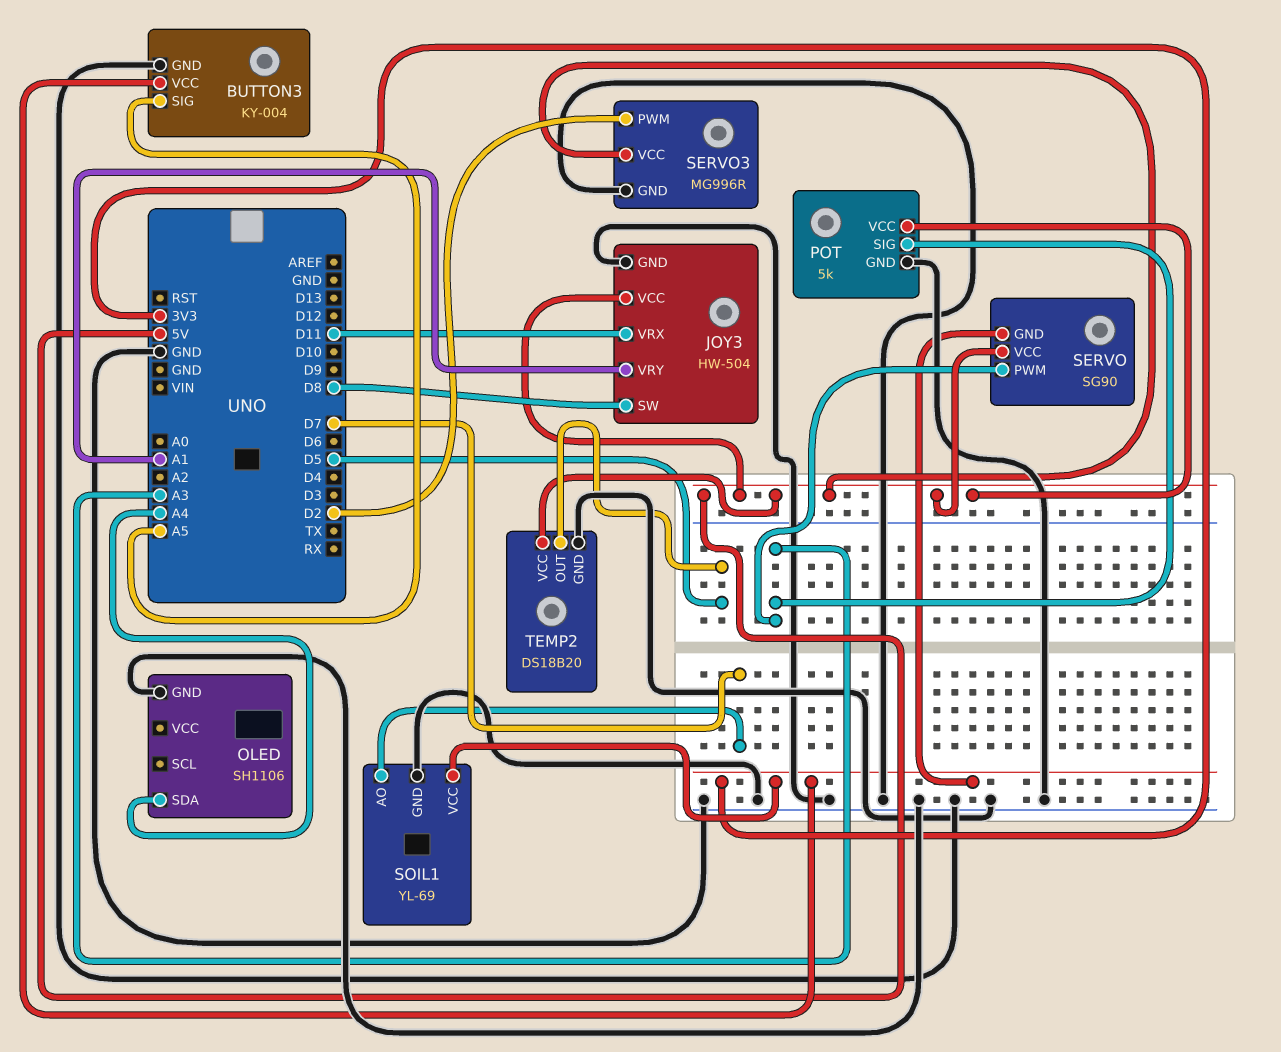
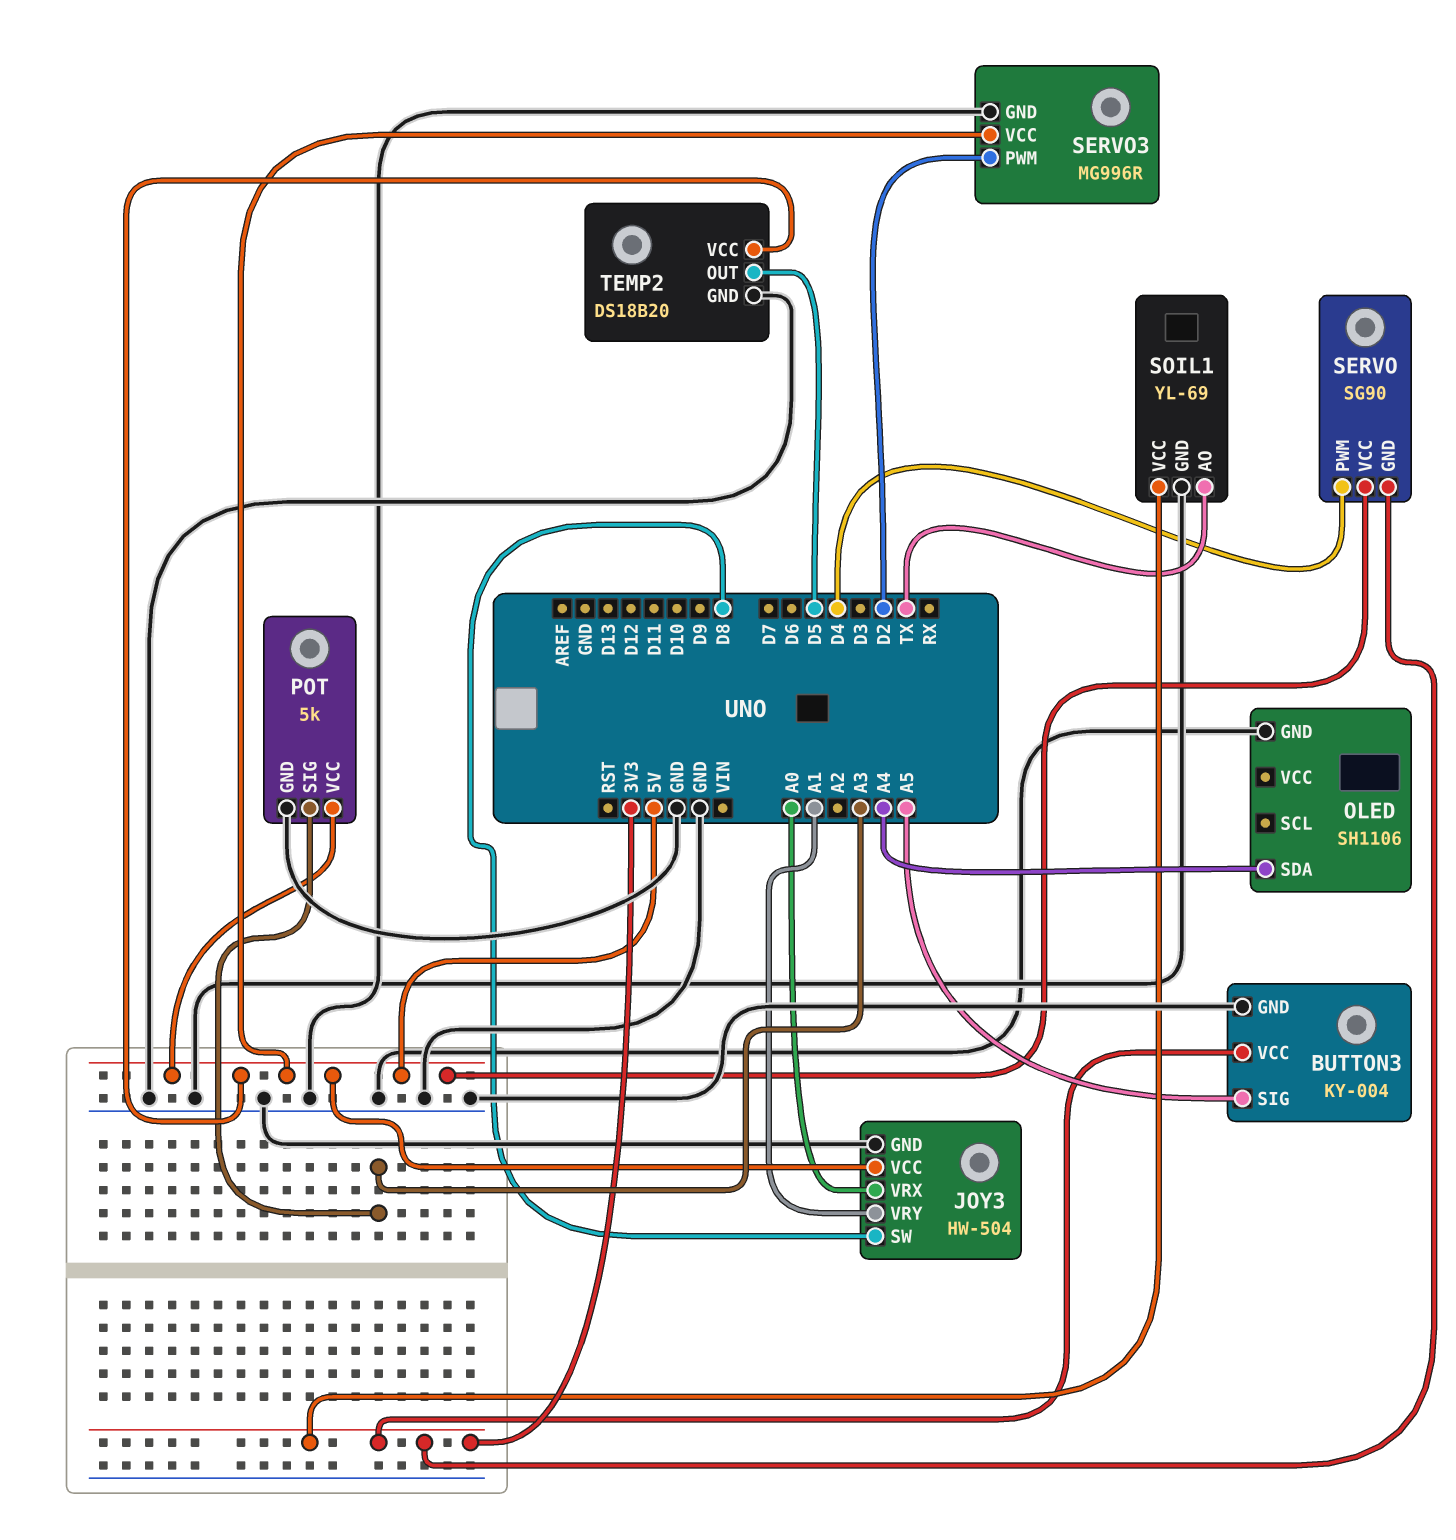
JOY3 pin VRX: D11 -> A0
SERVO pin PWM: A3 -> D4
SOIL1 pin AO: D7 -> TX

